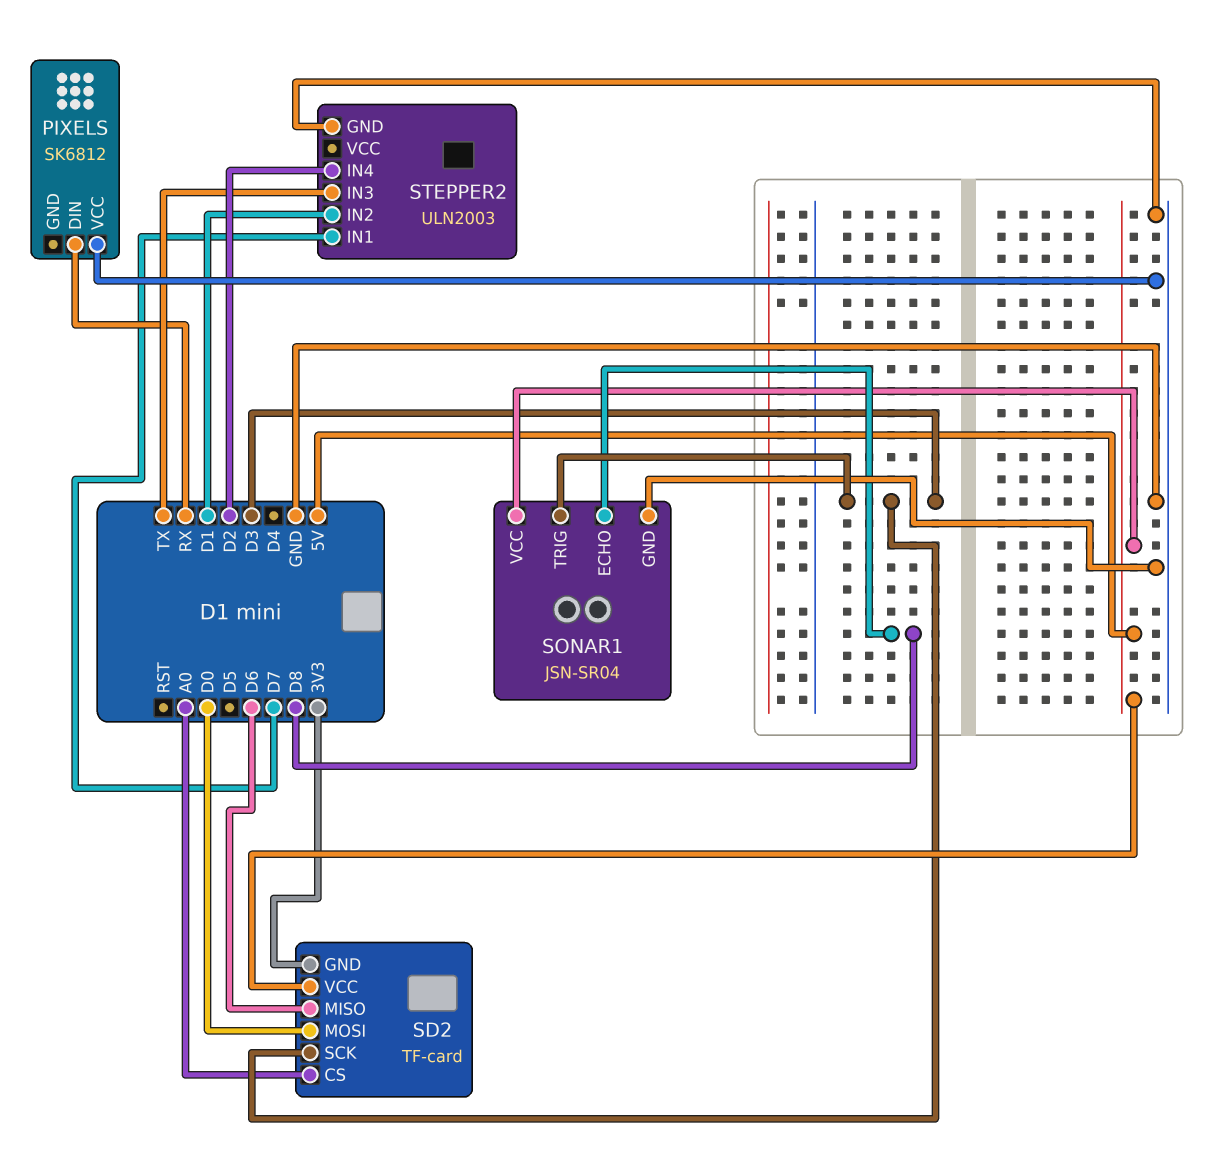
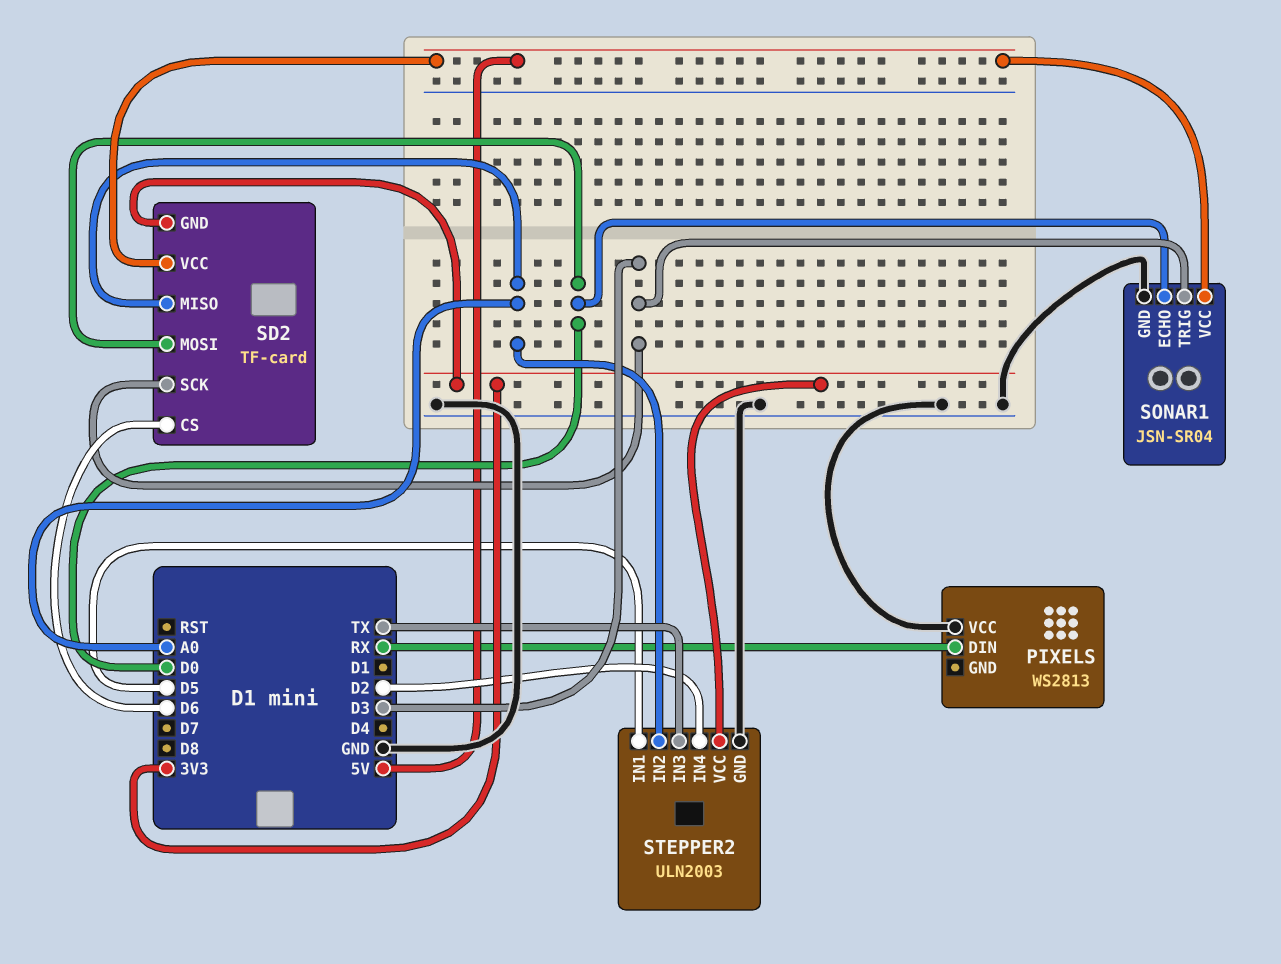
PIXELS: SK6812 -> WS2813
SD2 pin CS: A0 -> D6
SD2 pin MISO: D6 -> A0
SONAR1 pin ECHO: D8 -> D0
STEPPER2 pin IN1: D7 -> D5
STEPPER2 pin IN2: D1 -> A0
STEPPER2 pin VCC: none -> 3V3

